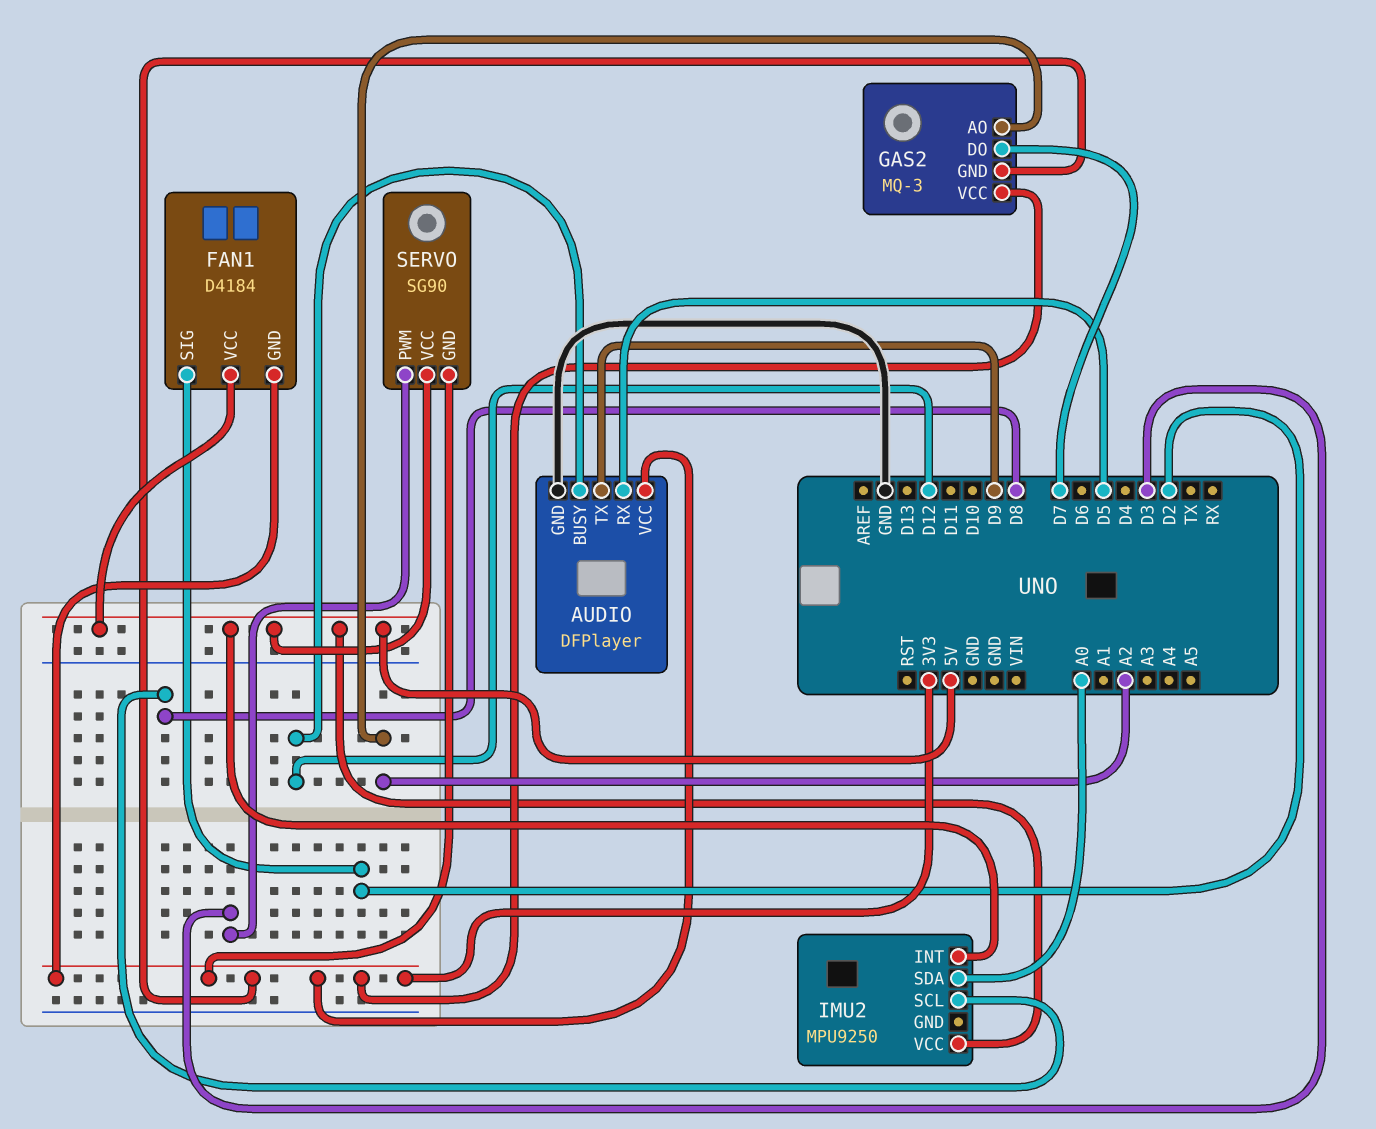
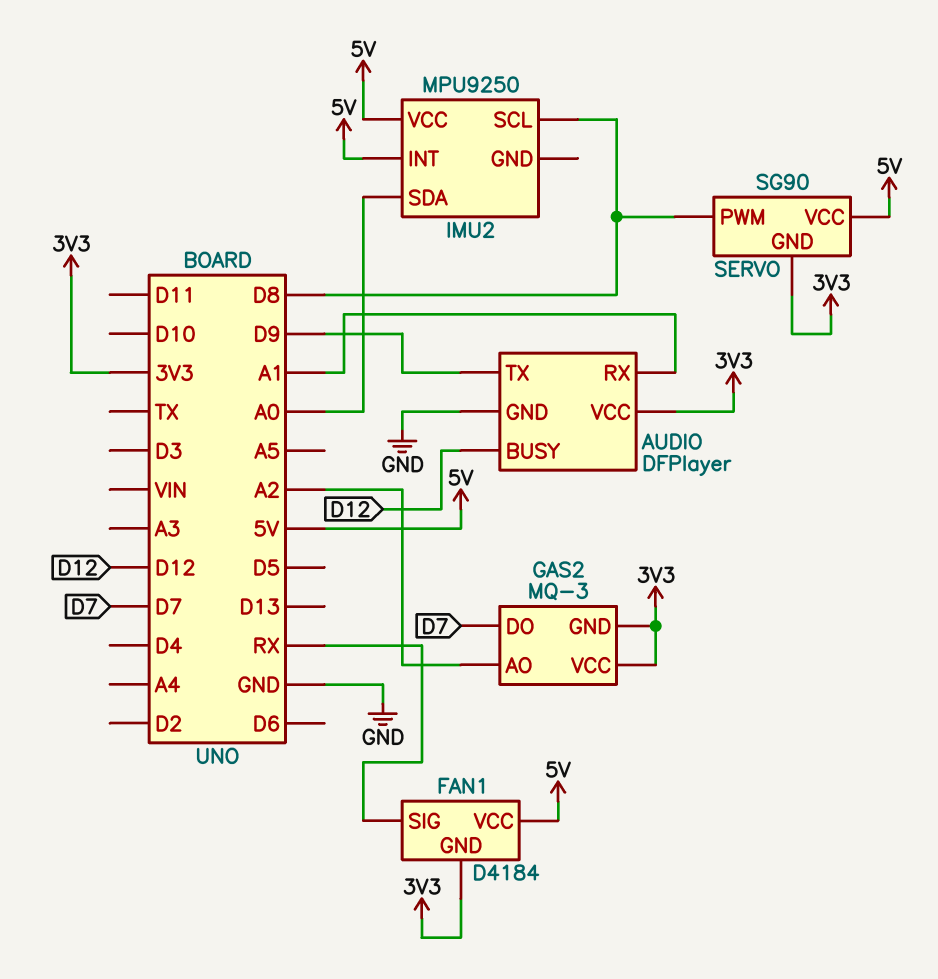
AUDIO pin RX: D5 -> A1
FAN1 pin SIG: D2 -> RX
SERVO pin PWM: D3 -> D8

